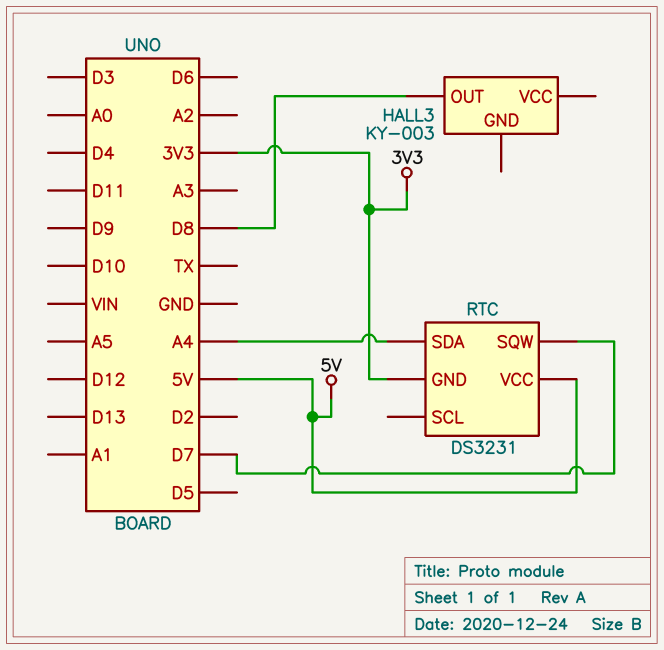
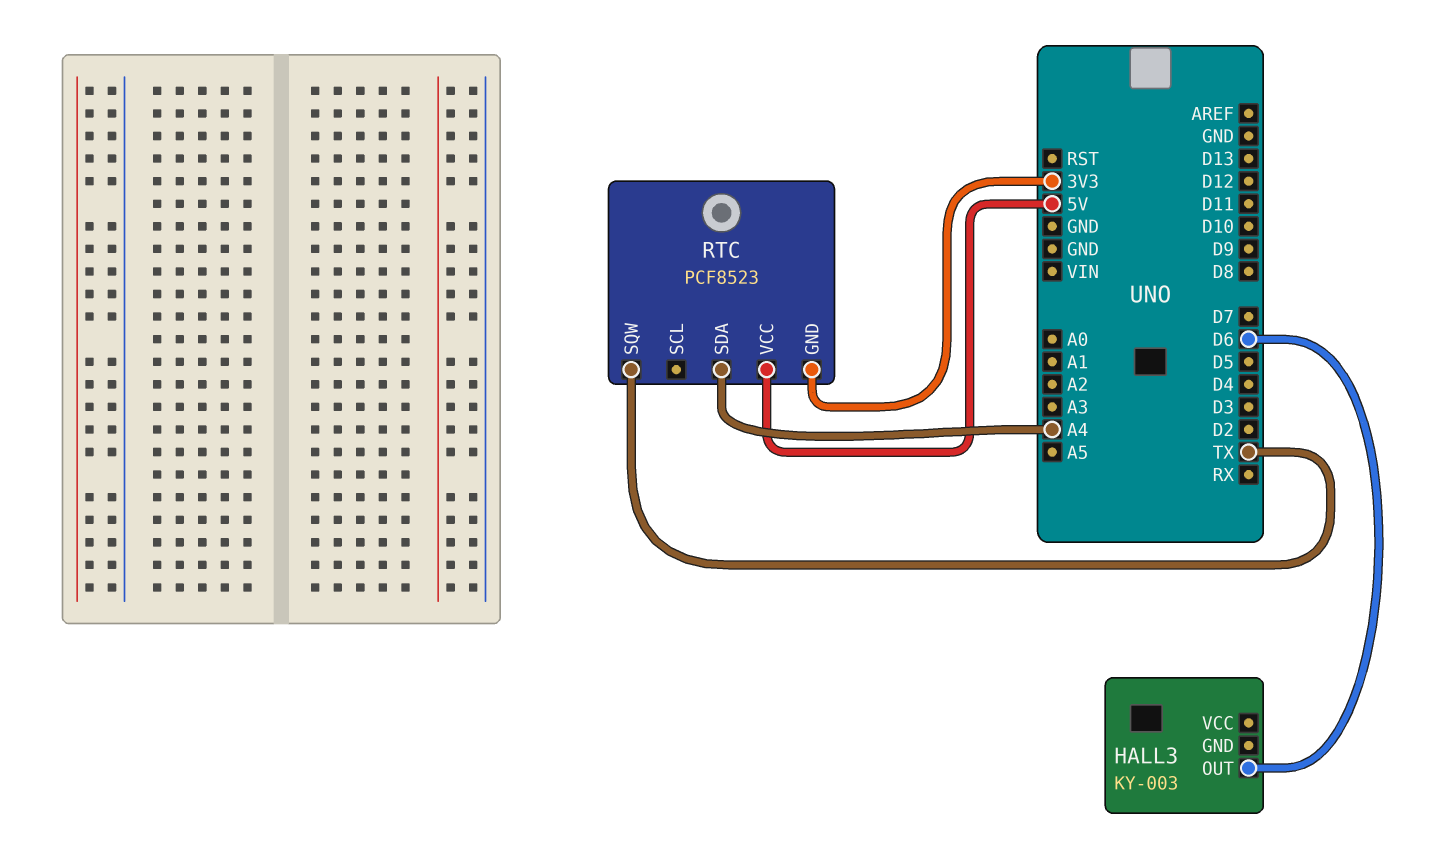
HALL3 pin OUT: D8 -> D6
RTC: DS3231 -> PCF8523
RTC pin SQW: D7 -> TX

